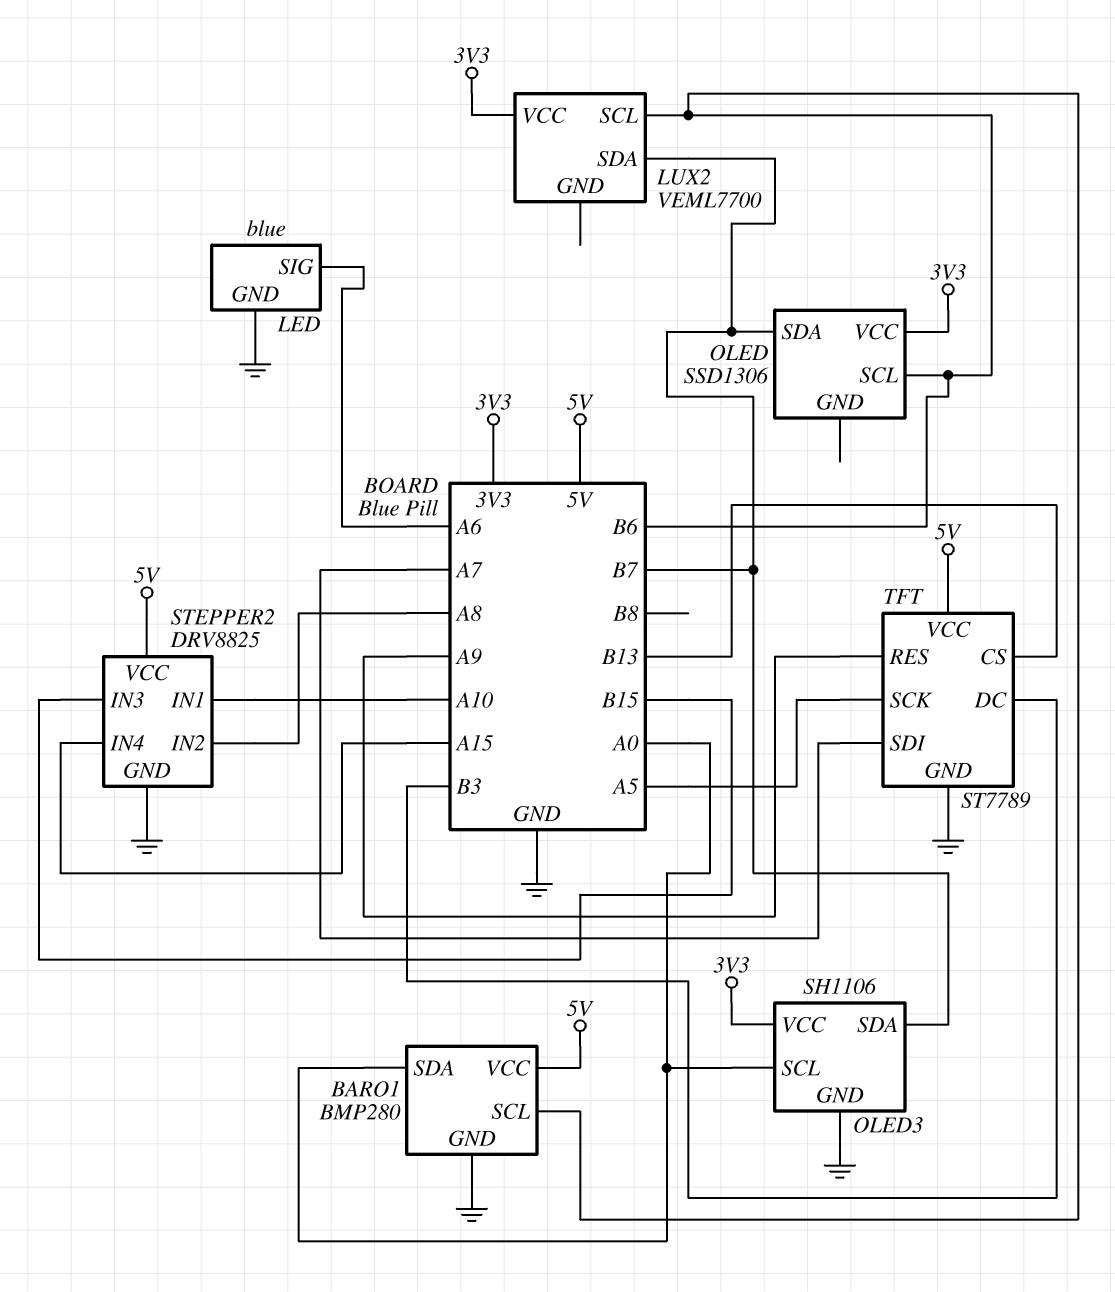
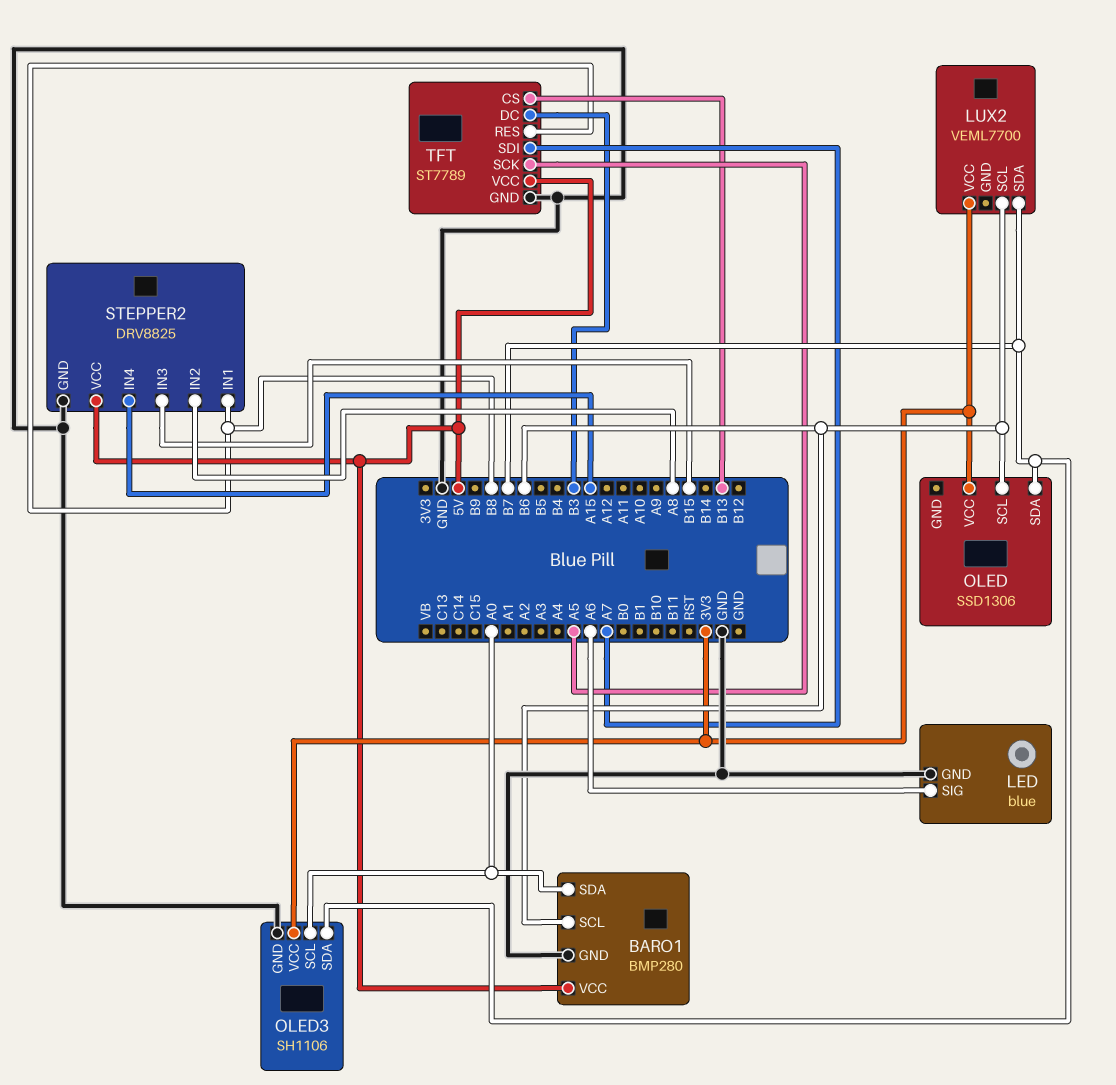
STEPPER2 pin IN1: A10 -> B8
TFT pin RES: A9 -> B8

